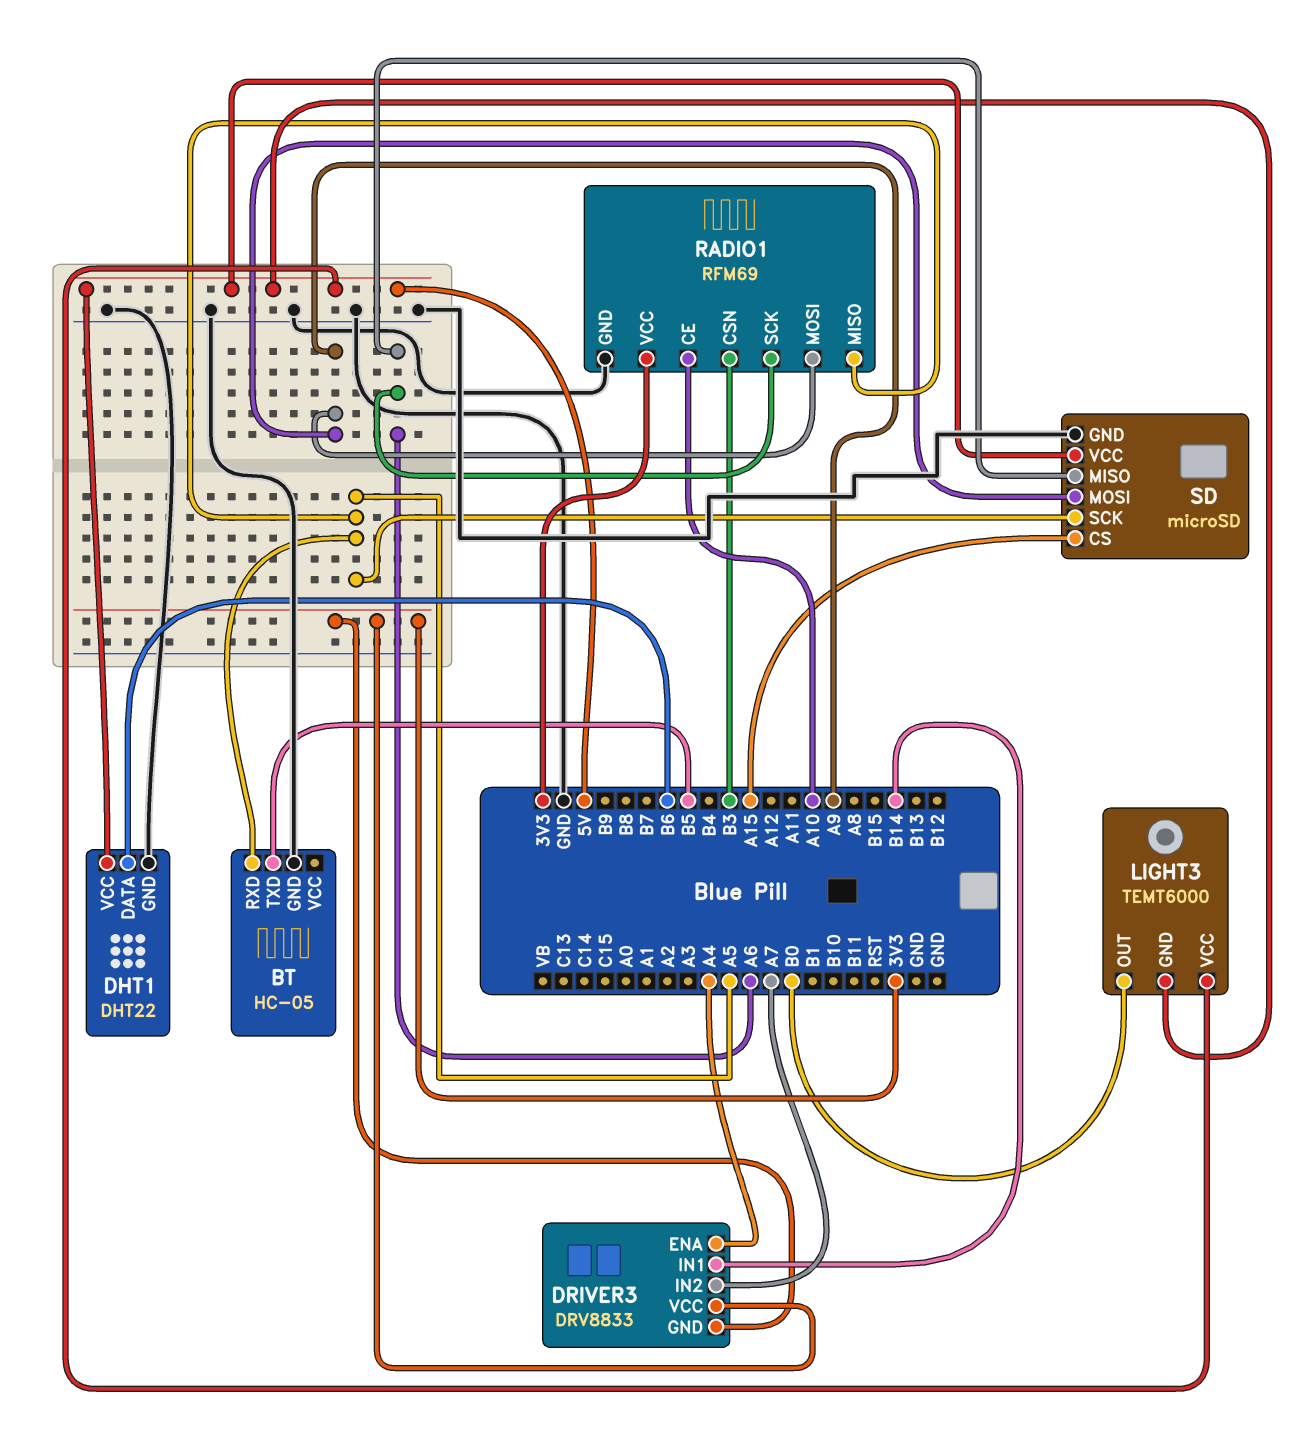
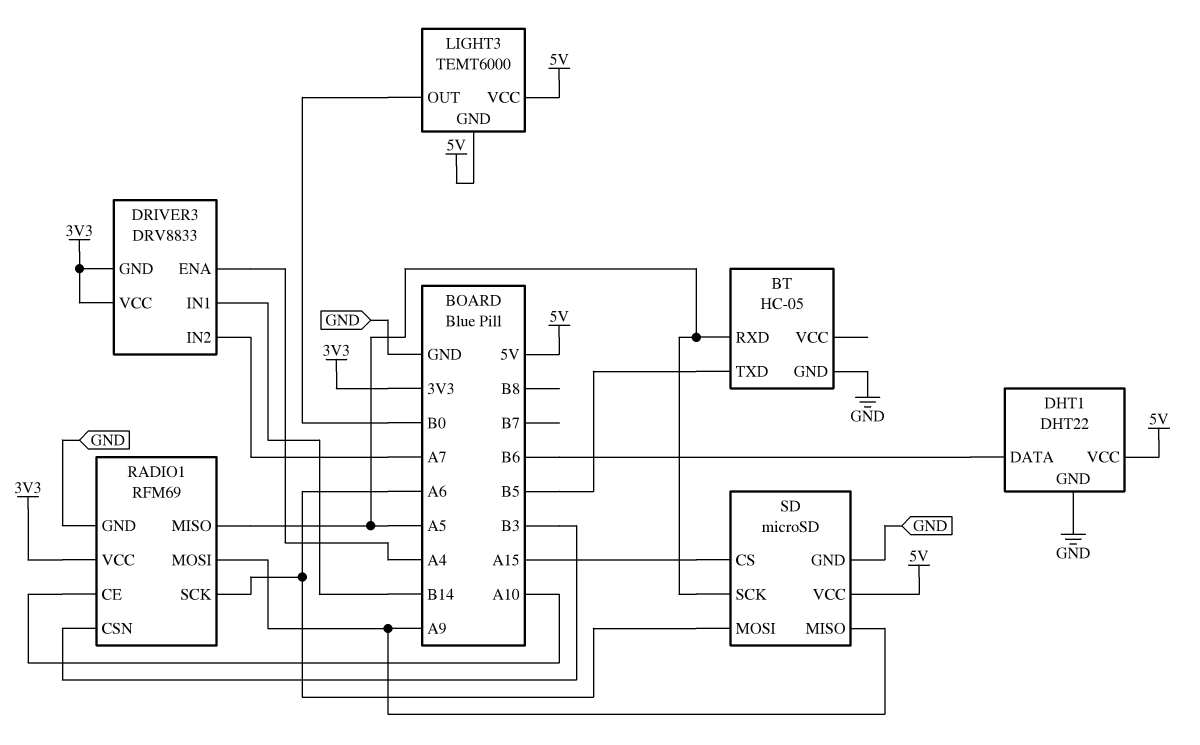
SD pin MISO: A6 -> A9
SD pin MOSI: A9 -> A6

